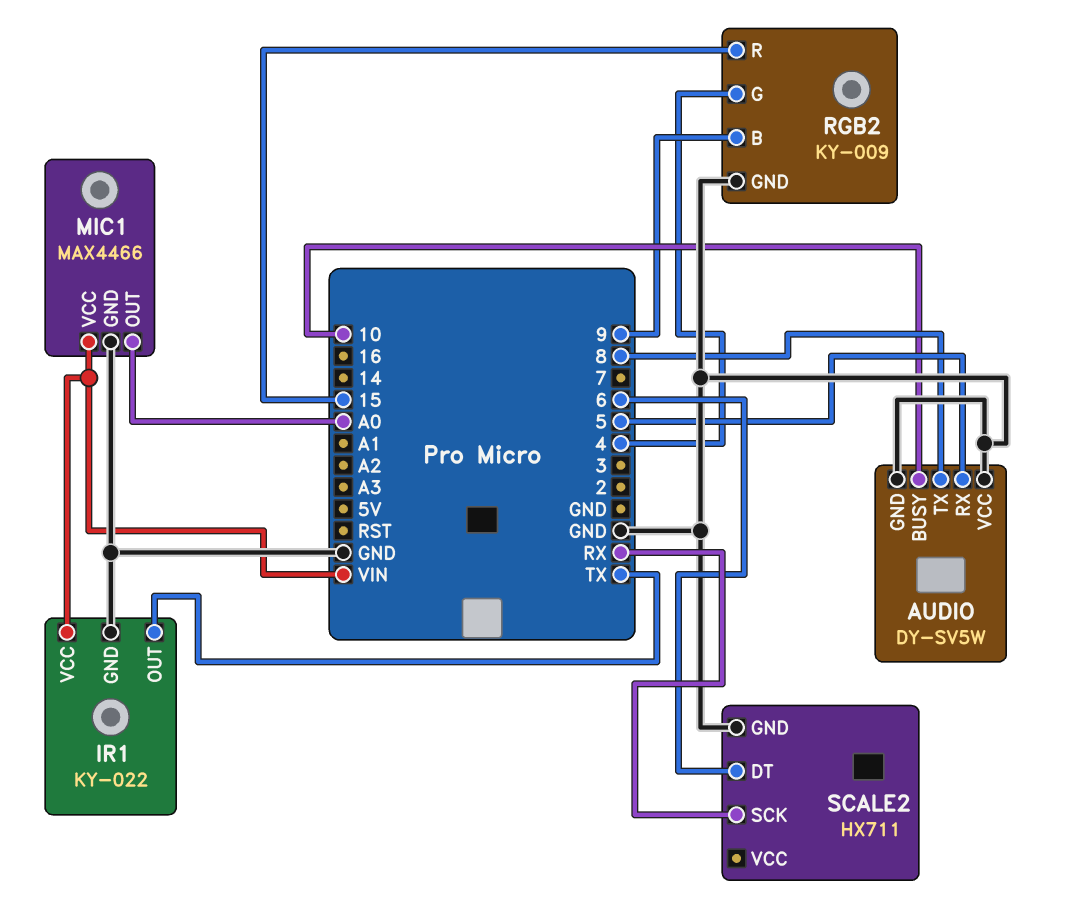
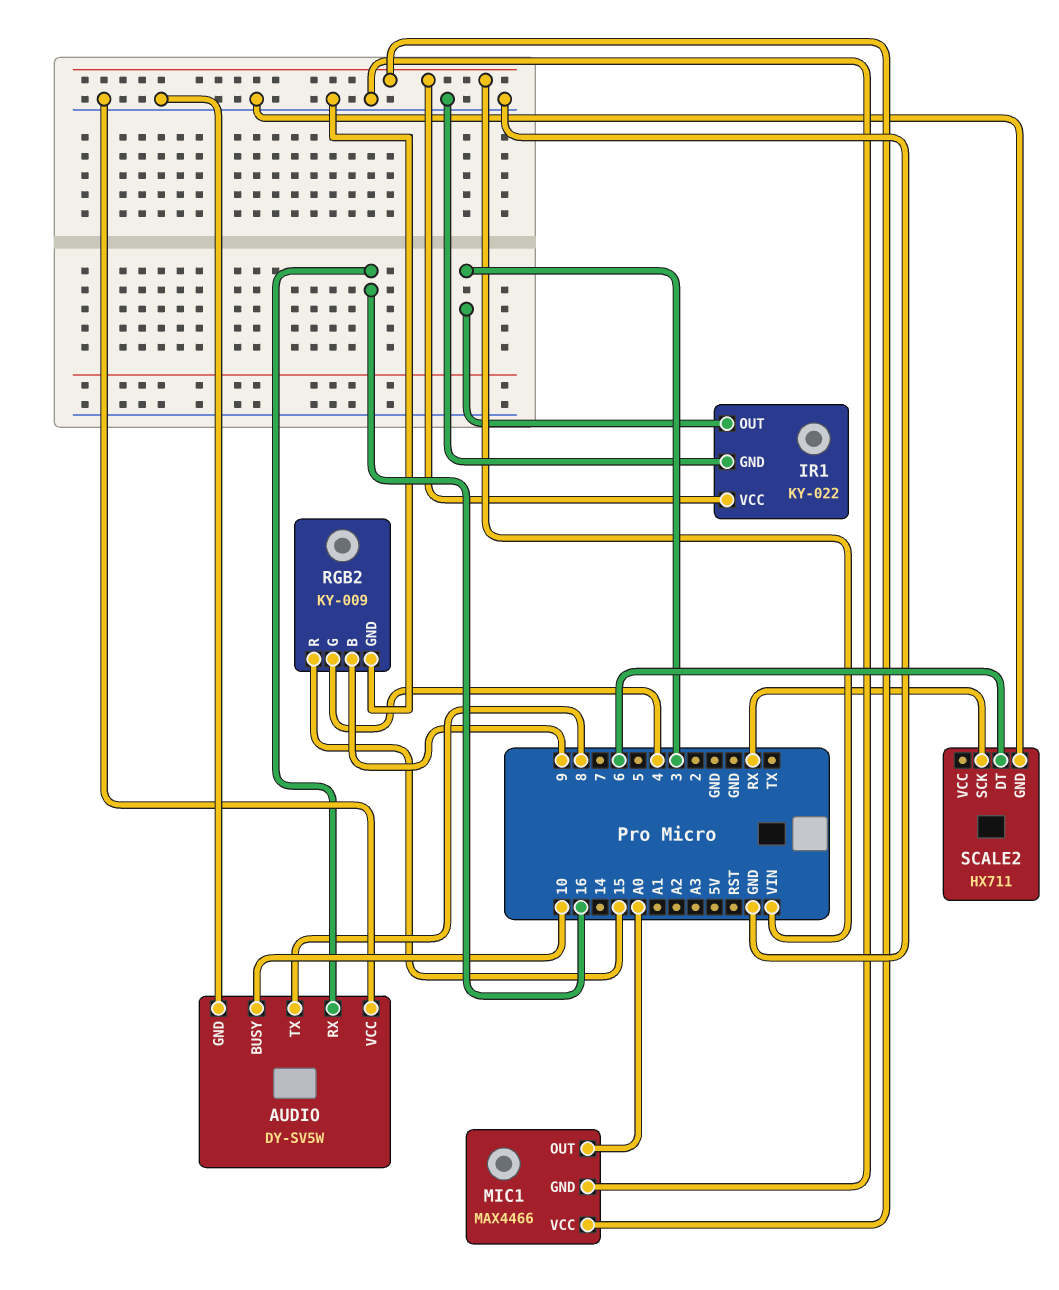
AUDIO pin RX: 5 -> 16
IR1 pin OUT: TX -> 3

